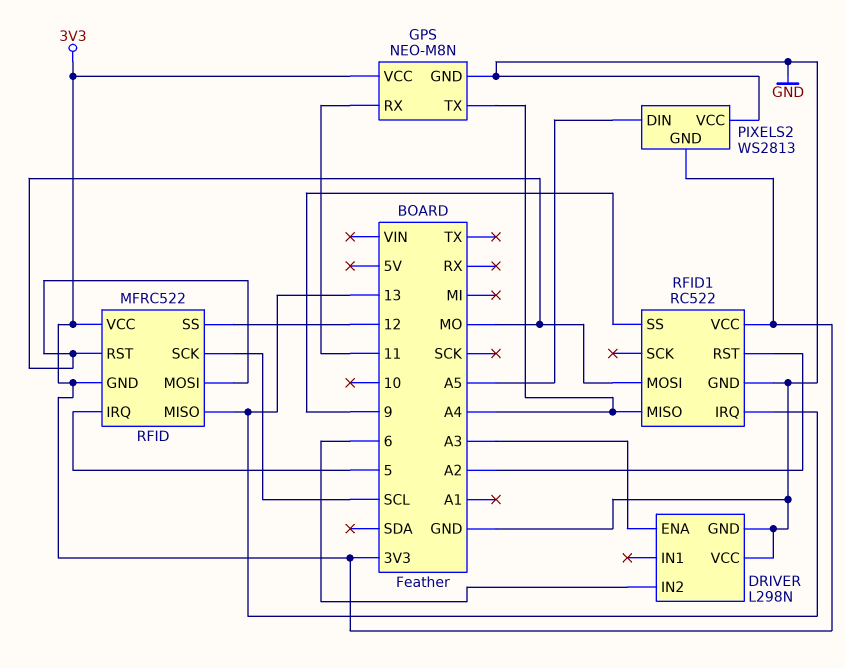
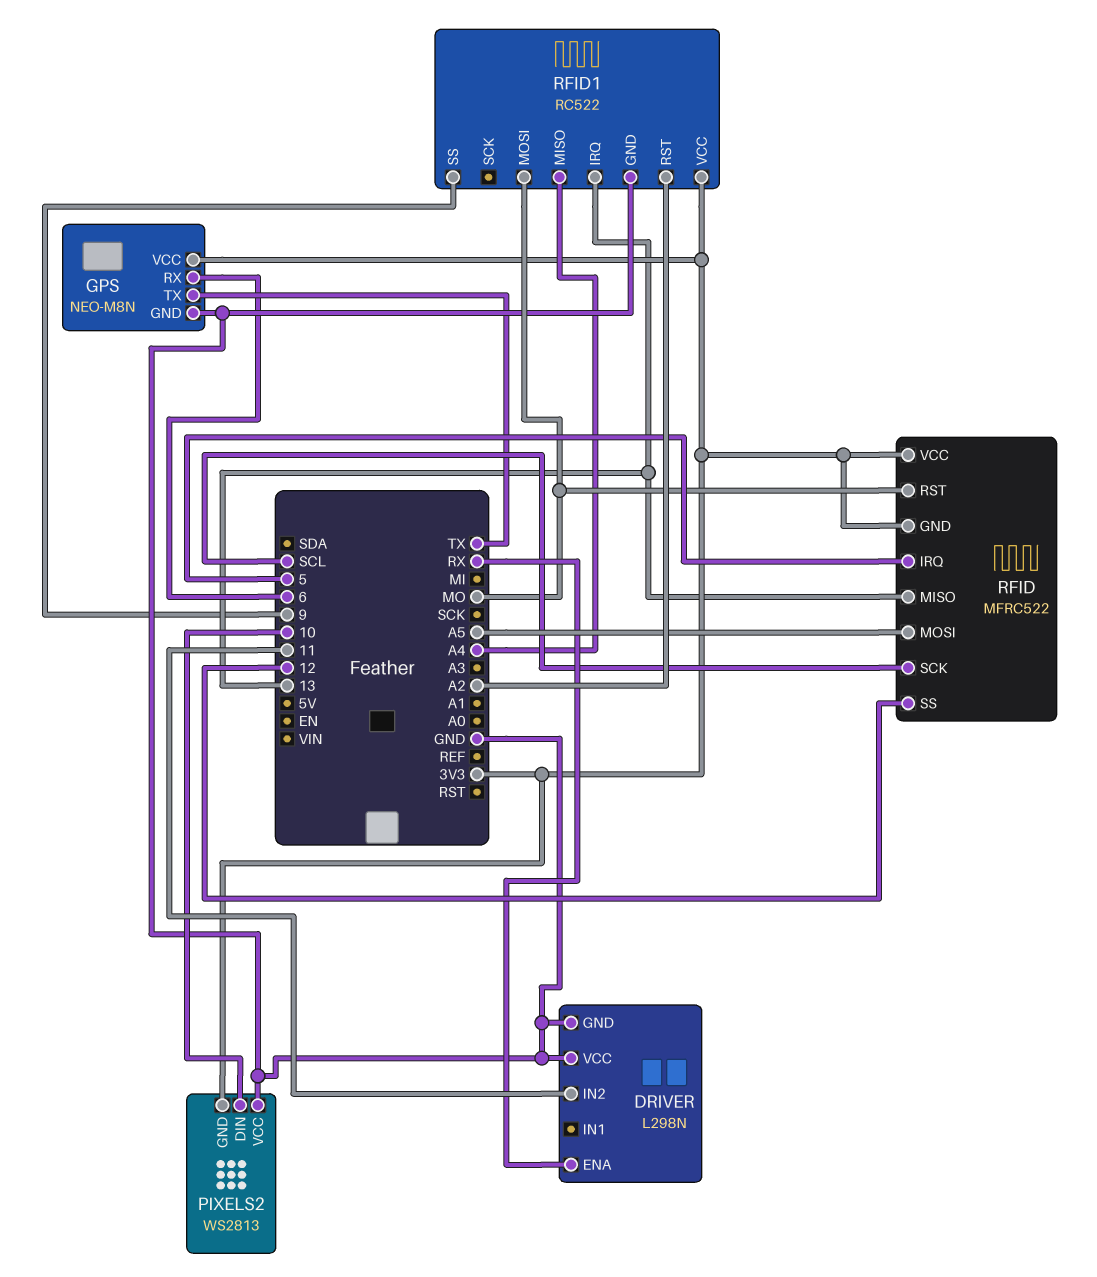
DRIVER pin ENA: A3 -> RX
DRIVER pin IN2: 6 -> 11
GPS pin RX: 11 -> 6
GPS pin TX: A4 -> TX
PIXELS2 pin DIN: A5 -> 10
RFID pin MOSI: MO -> A5

